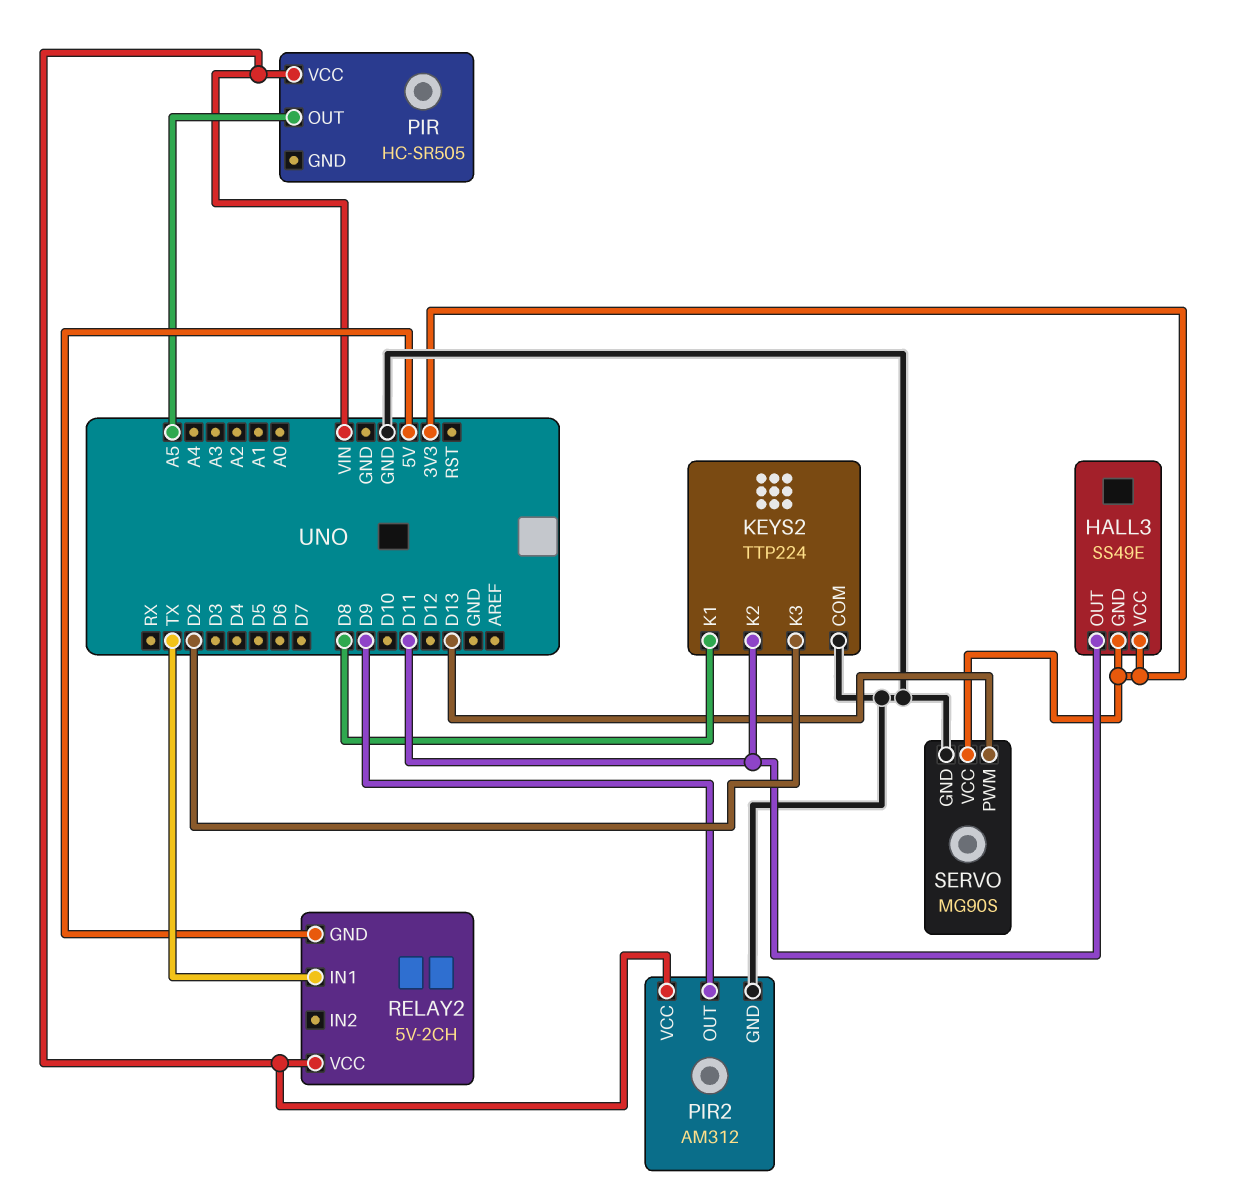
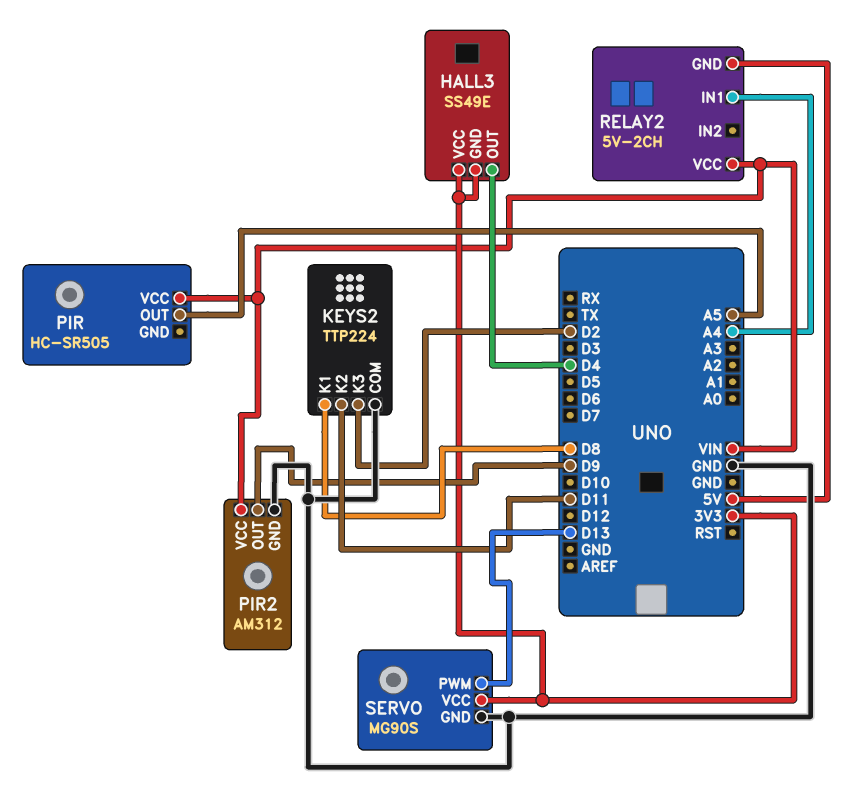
HALL3 pin OUT: D11 -> D4
RELAY2 pin IN1: TX -> A4

